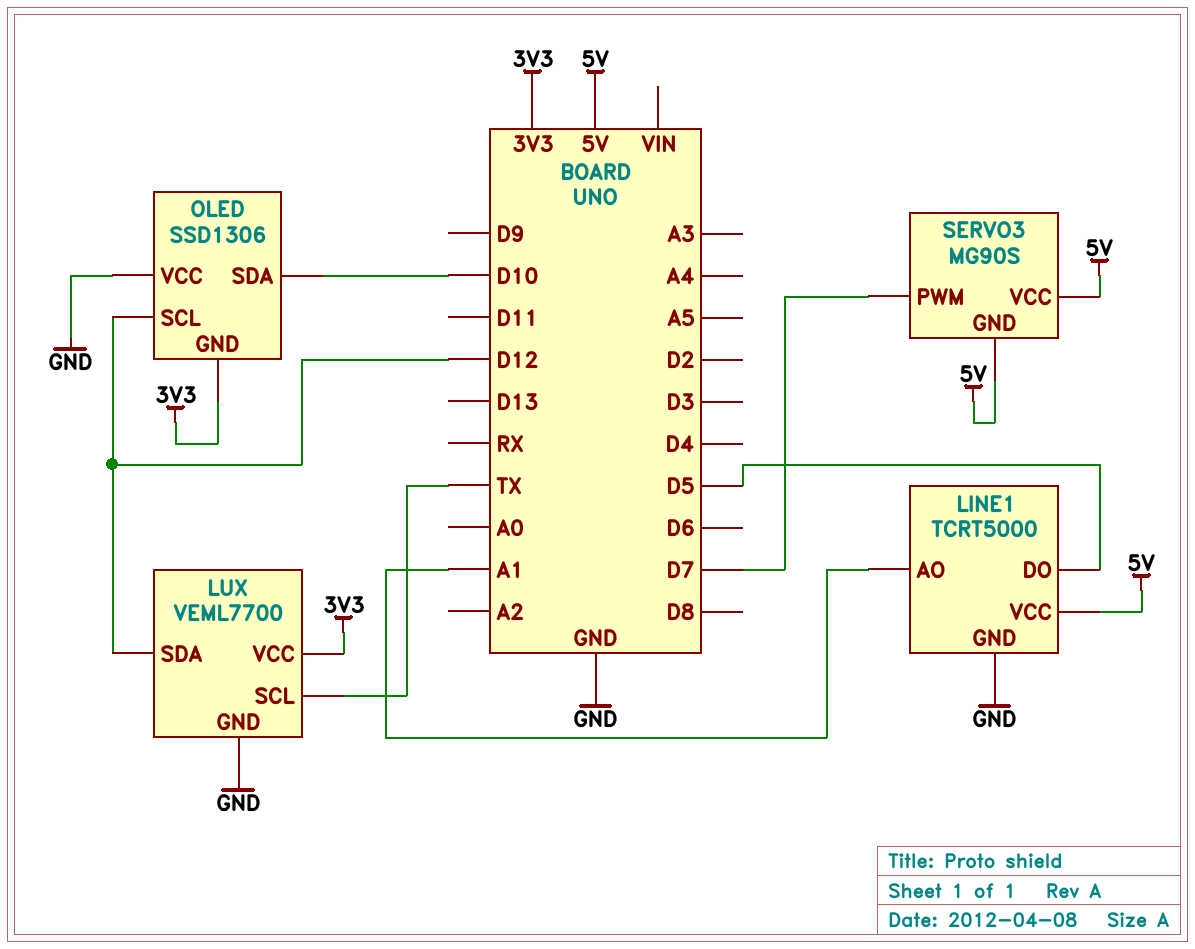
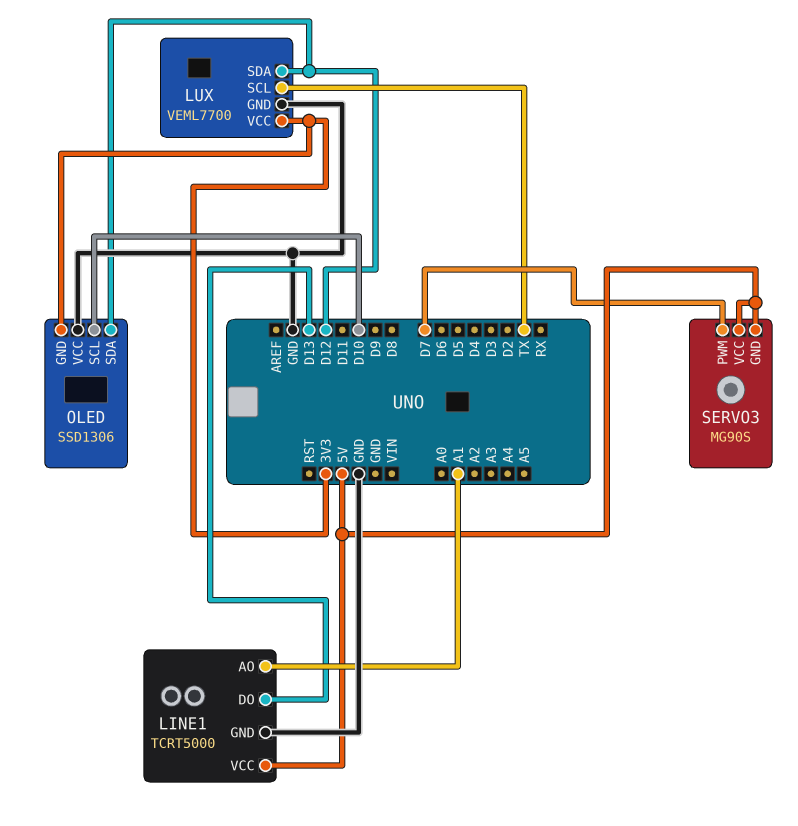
LINE1 pin DO: D5 -> D13
OLED pin SCL: D12 -> D10
OLED pin SDA: D10 -> D12

